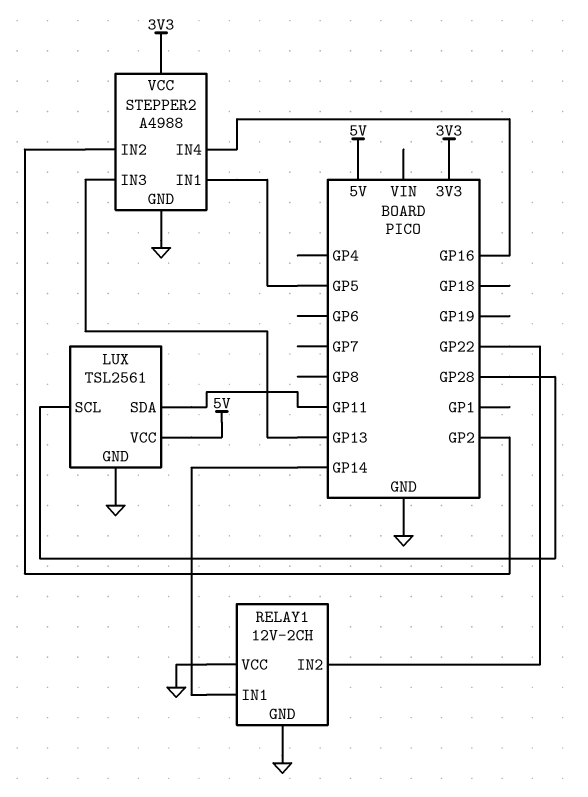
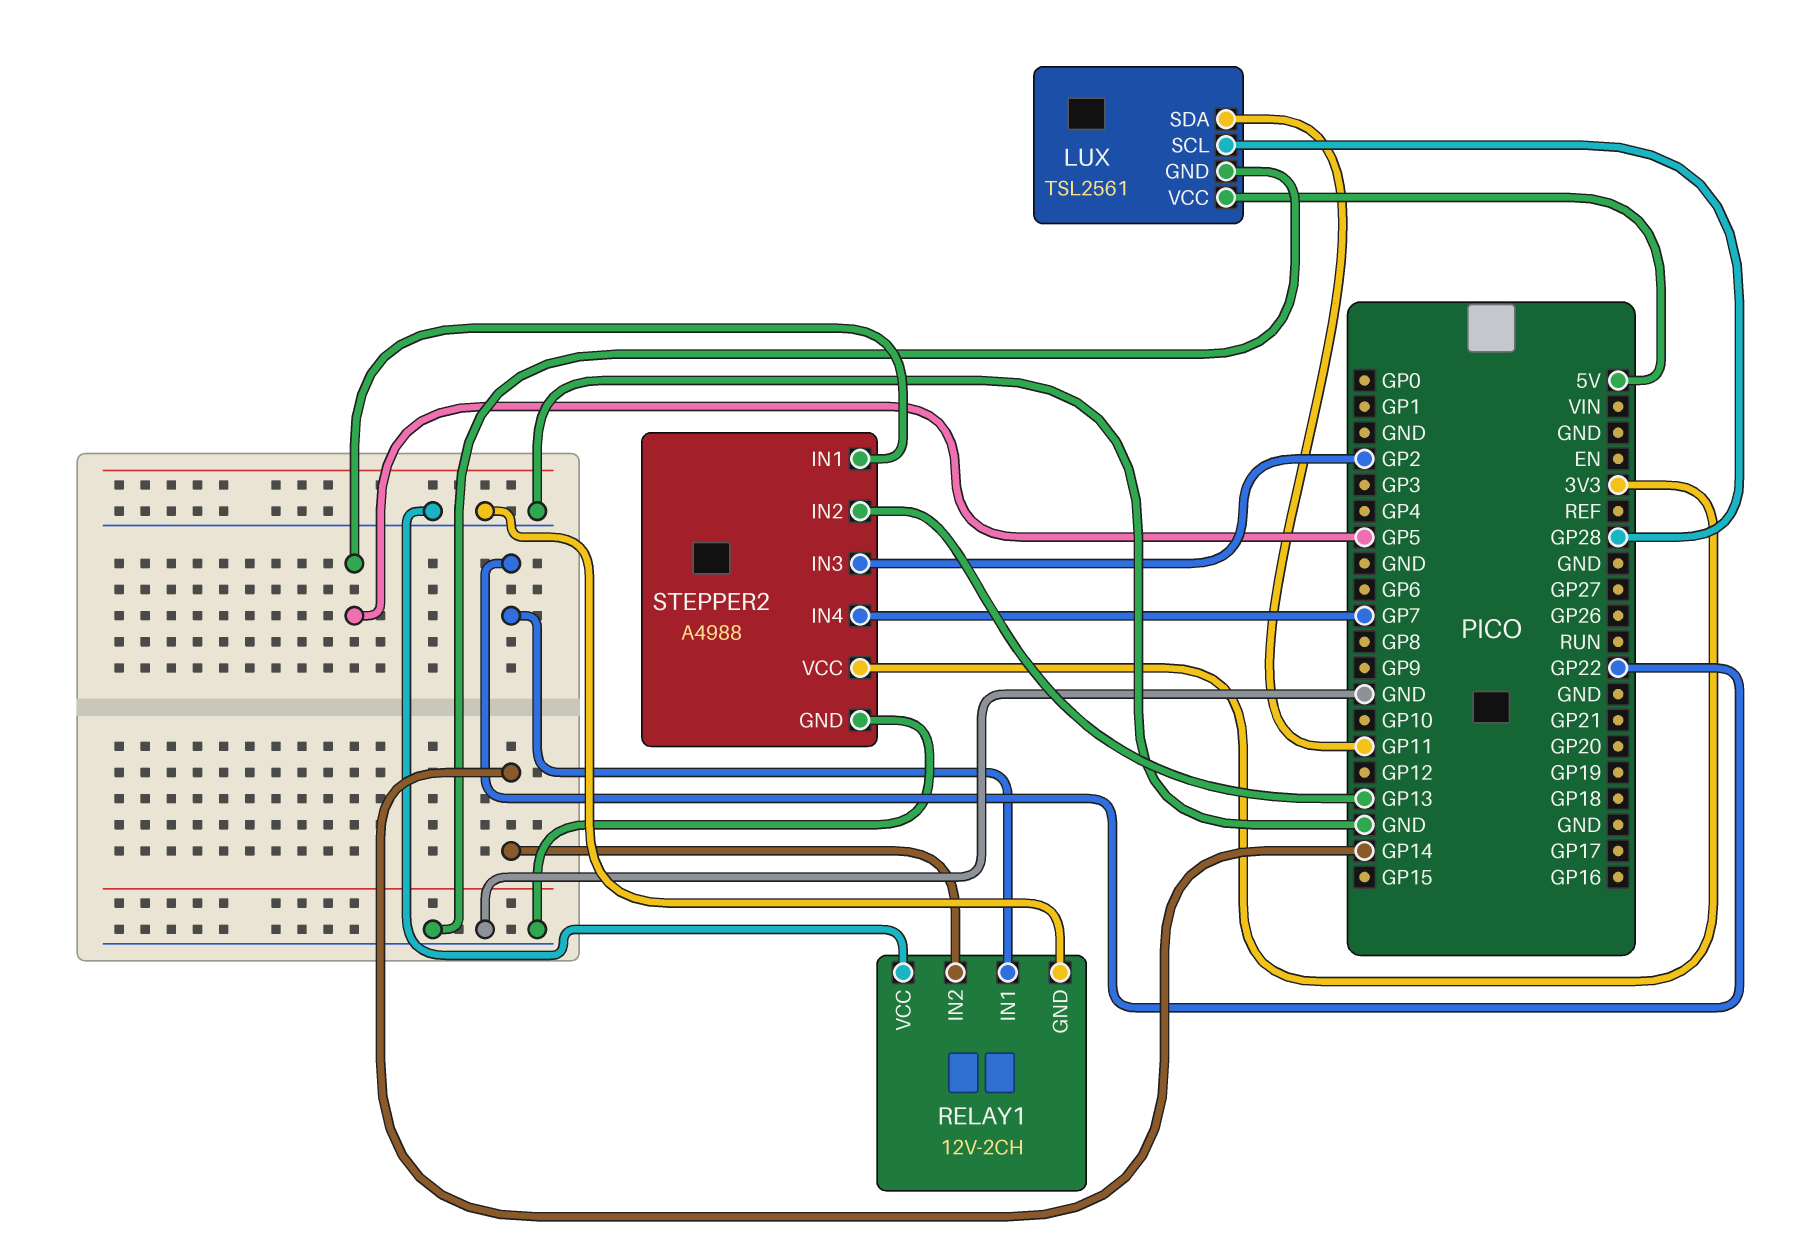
RELAY1 pin IN1: GP14 -> GP22
RELAY1 pin IN2: GP22 -> GP14
STEPPER2 pin IN2: GP2 -> GP13
STEPPER2 pin IN3: GP13 -> GP2
STEPPER2 pin IN4: GP16 -> GP7

